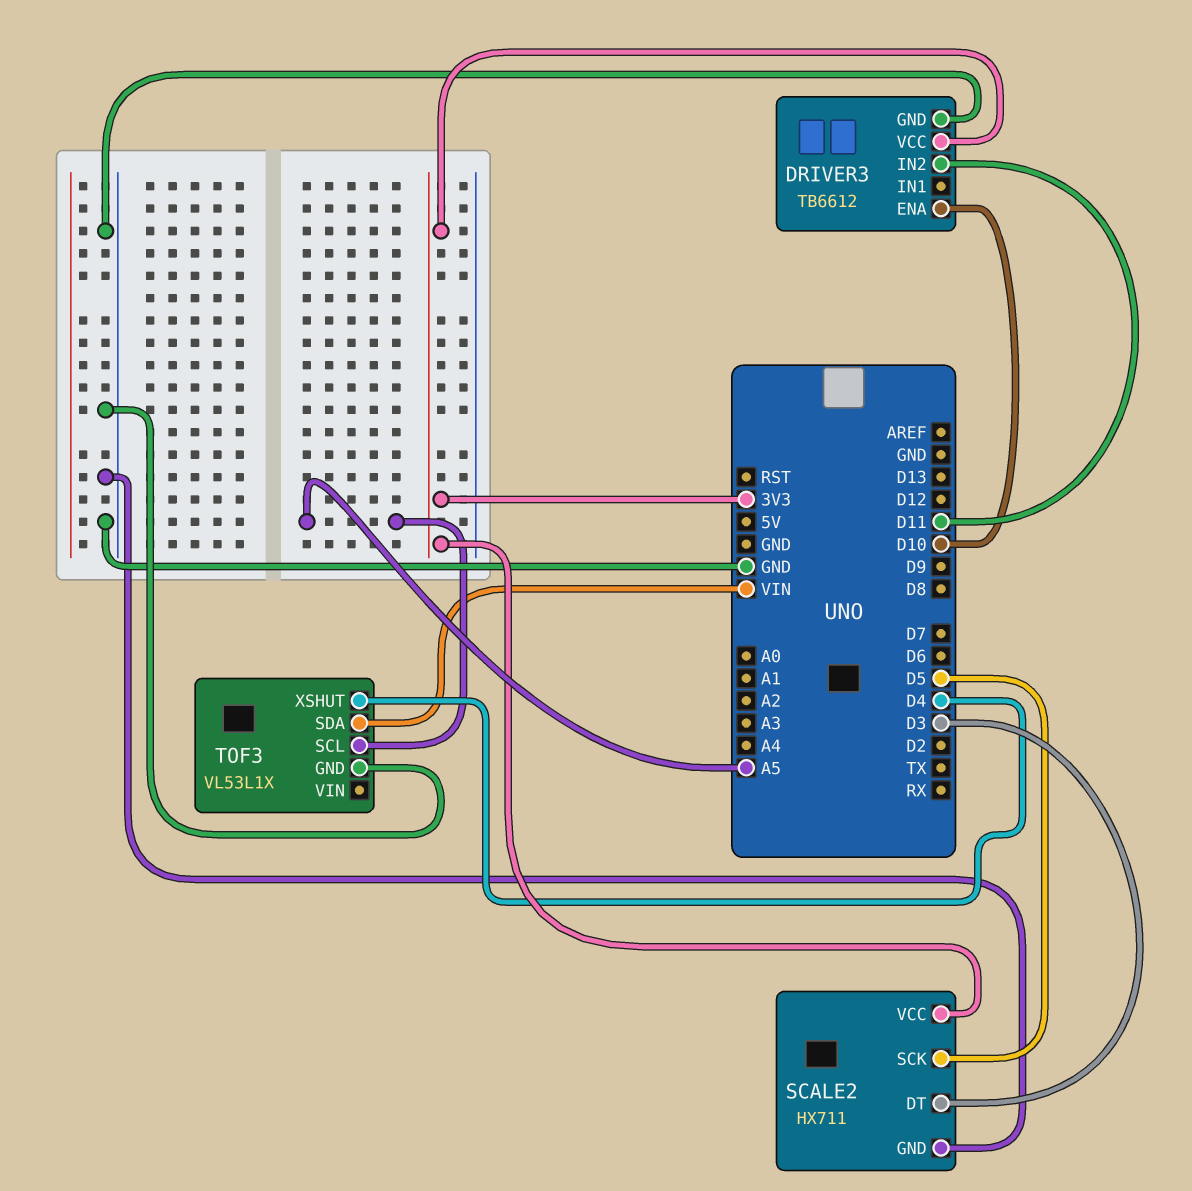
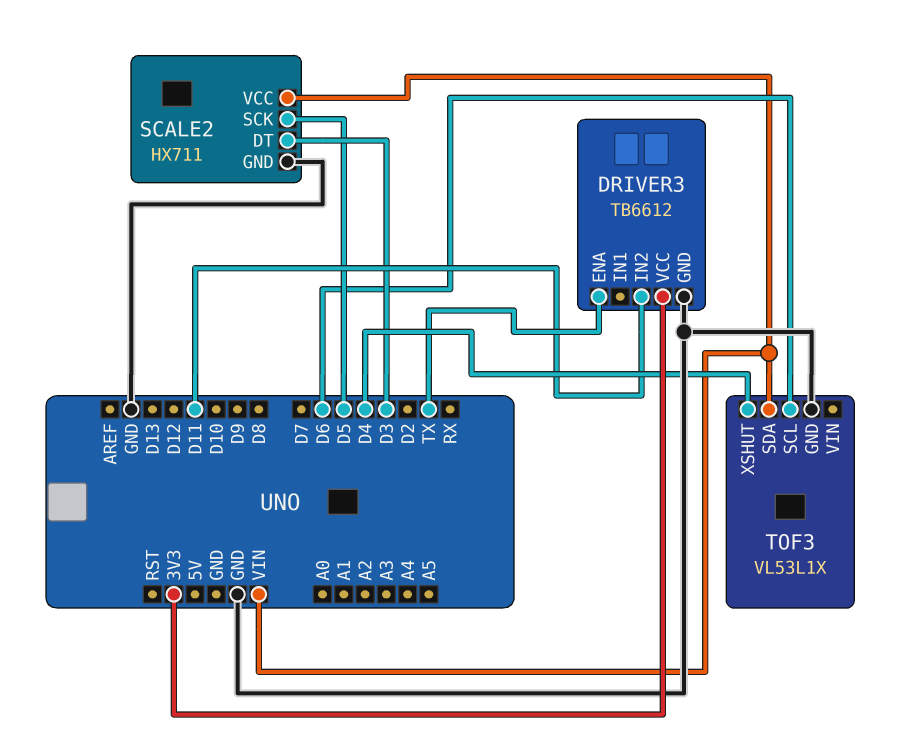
DRIVER3 pin ENA: D10 -> TX
SCALE2 pin VCC: 3V3 -> VIN
TOF3 pin SCL: A5 -> D6

